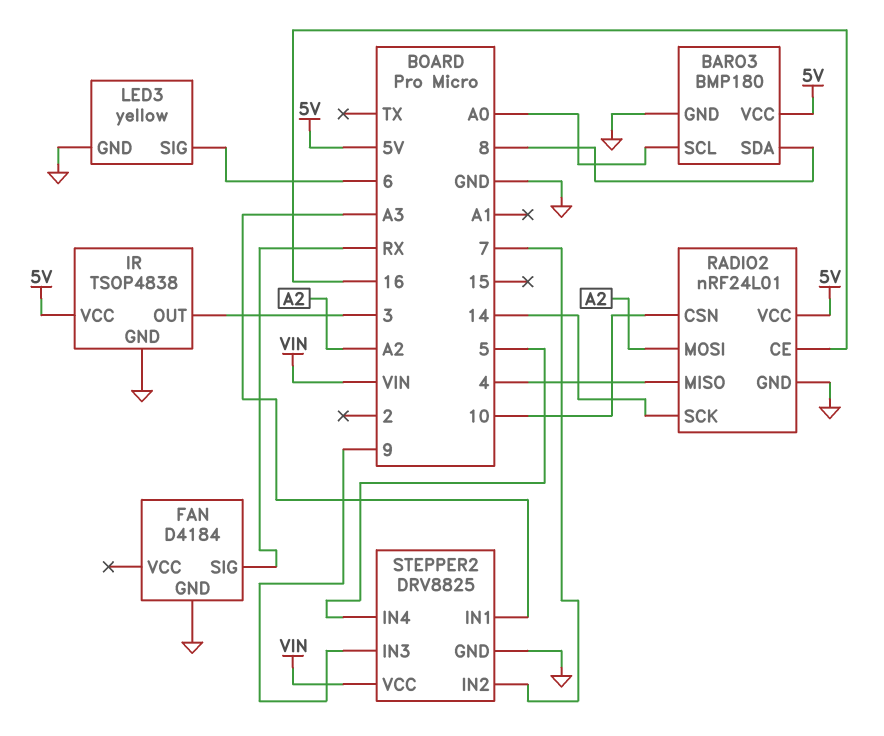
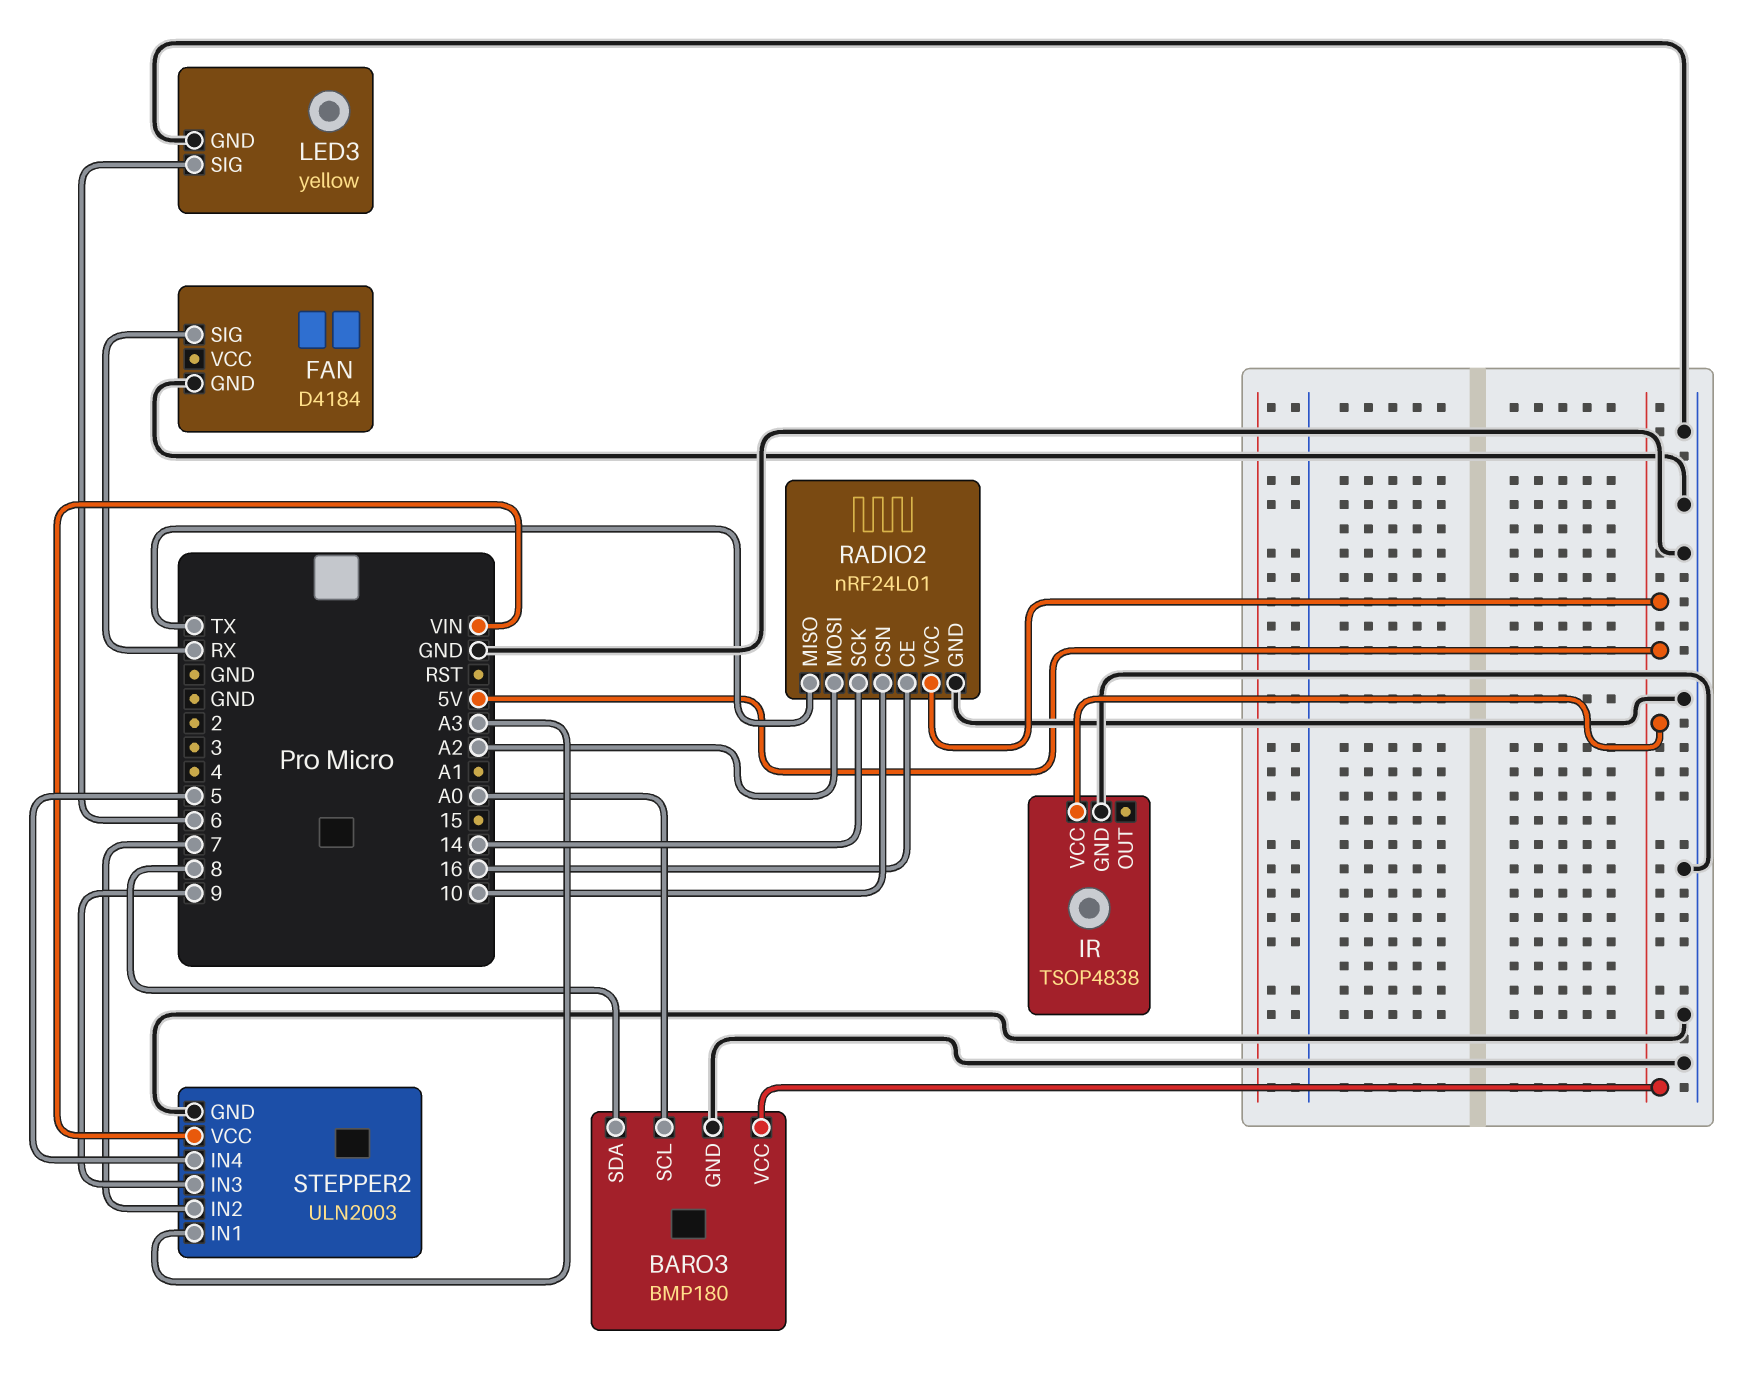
IR pin OUT: 3 -> none
RADIO2 pin MISO: 4 -> TX
STEPPER2: DRV8825 -> ULN2003

